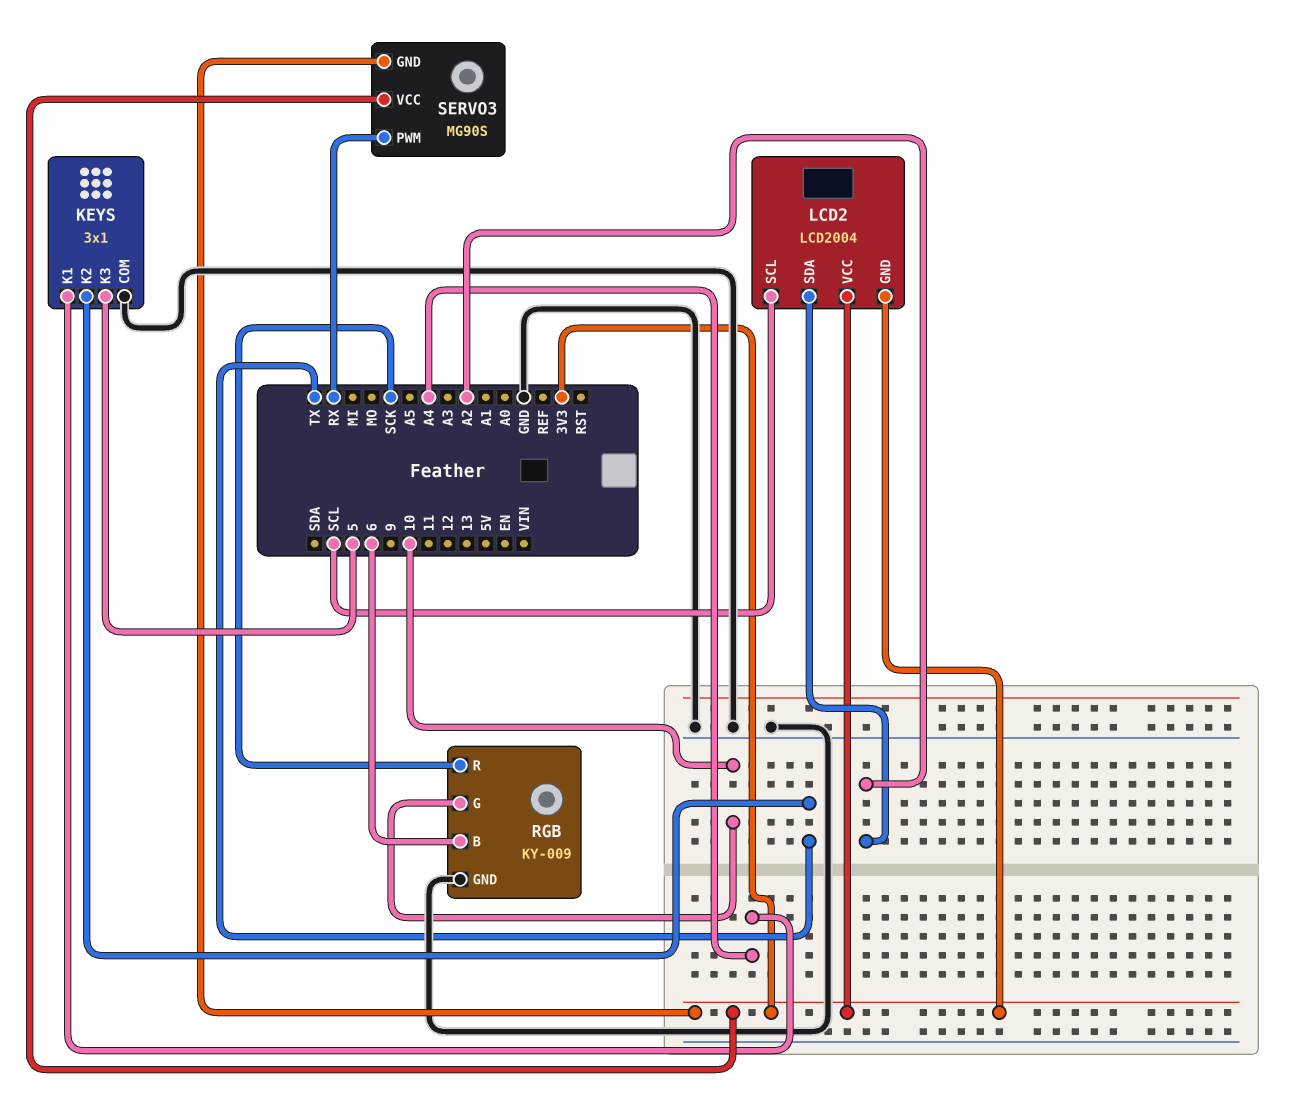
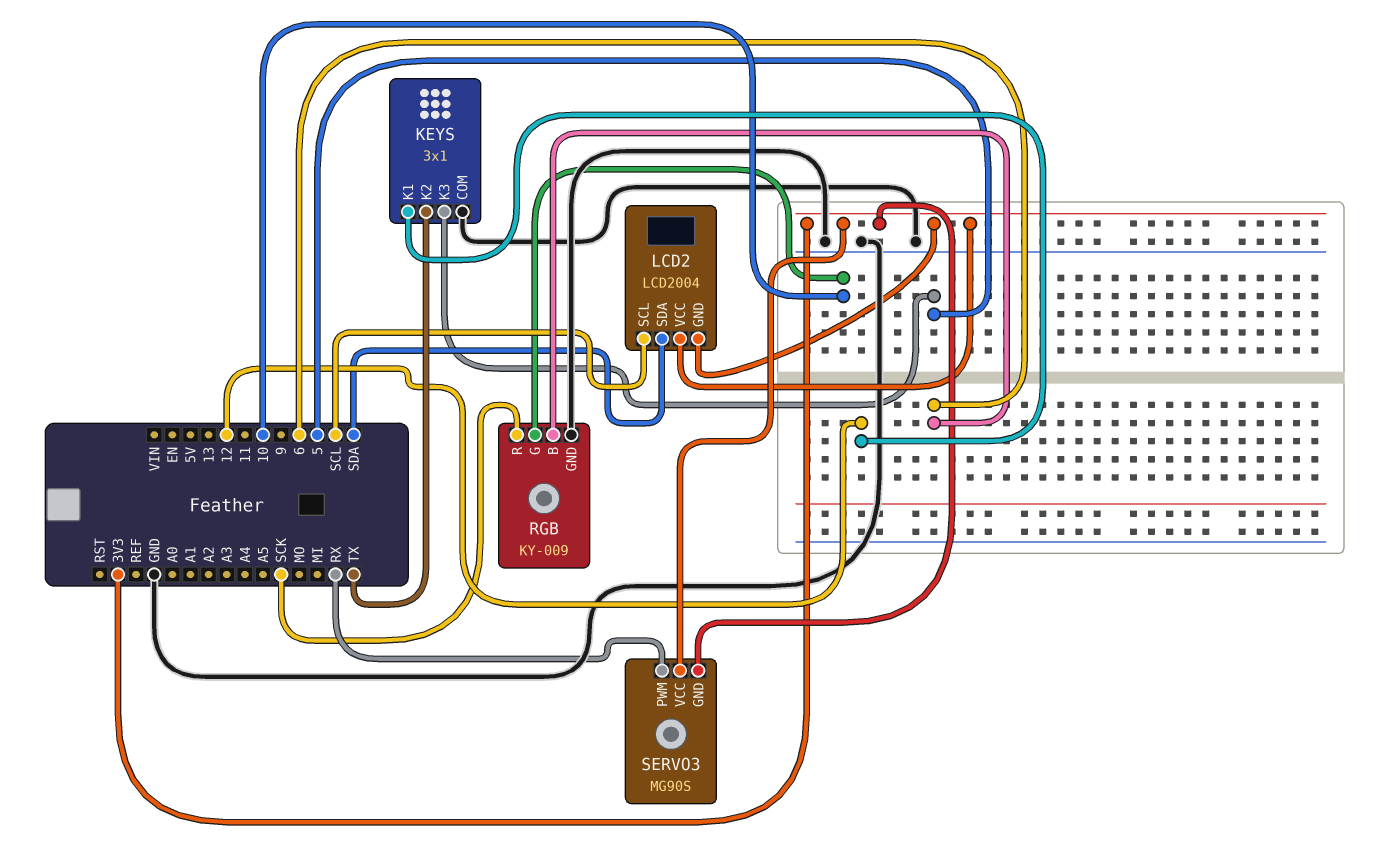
KEYS pin K1: A4 -> 12
LCD2 pin SDA: A2 -> SDA

